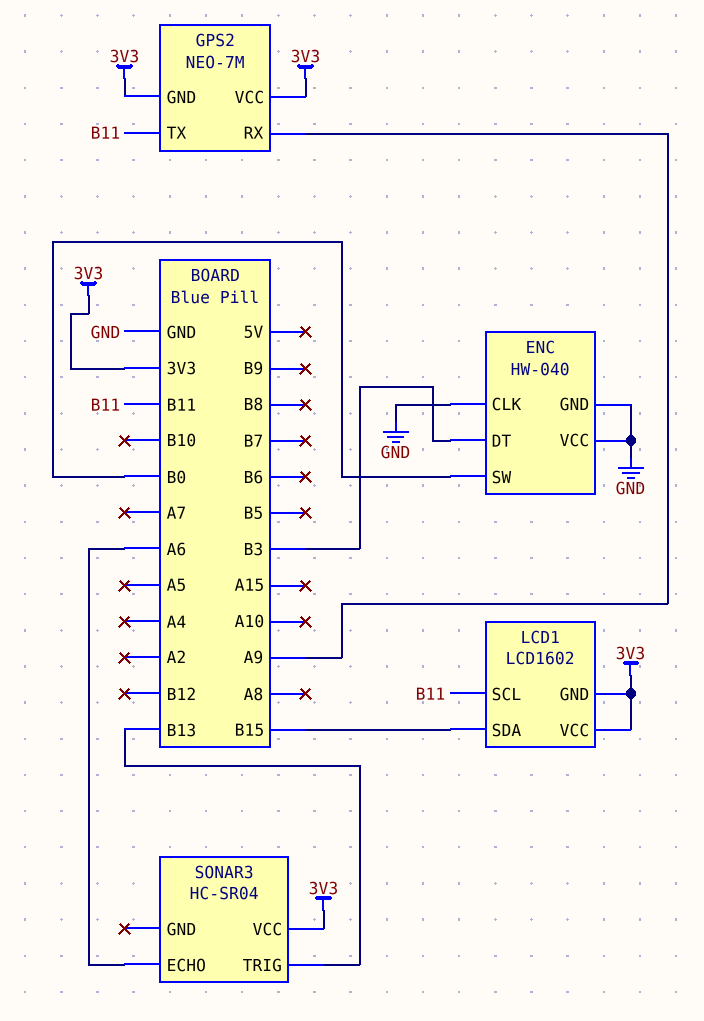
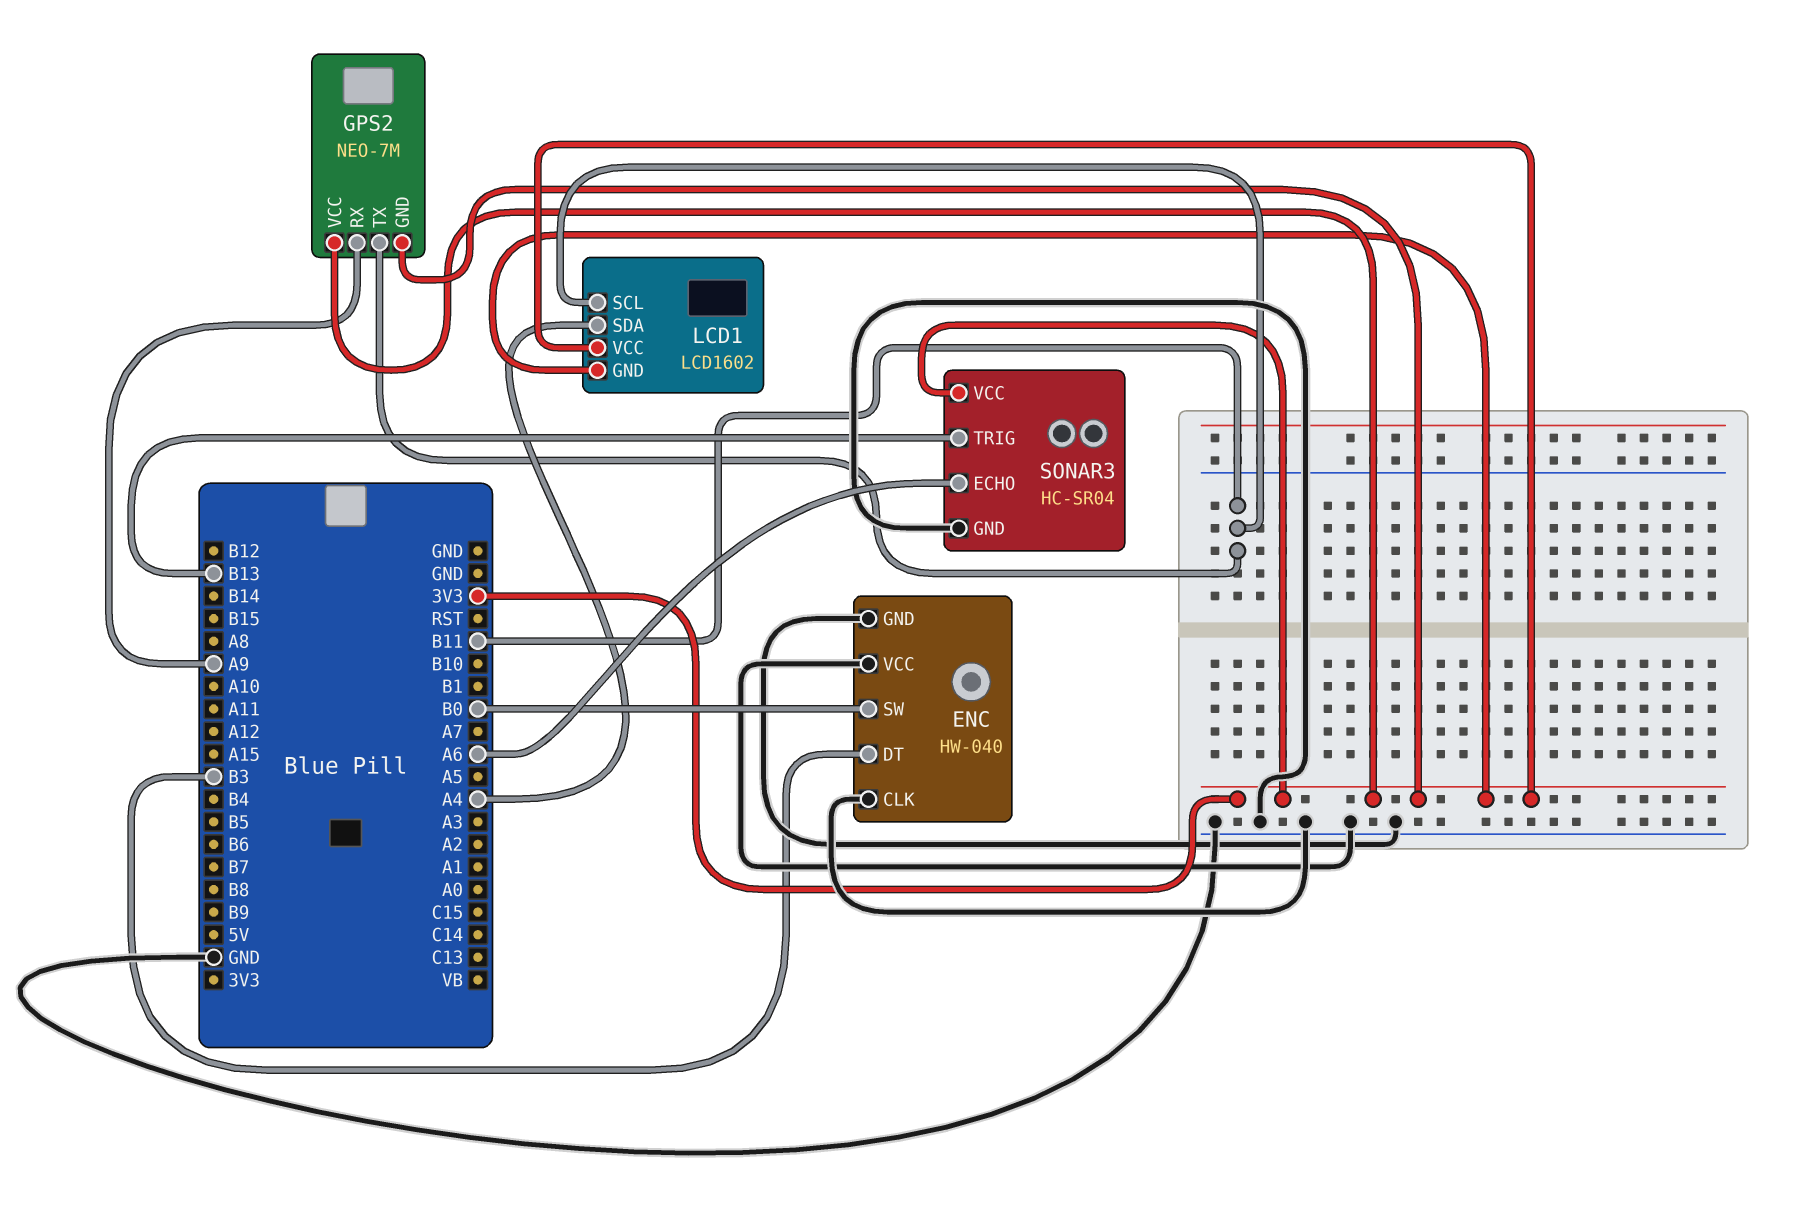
LCD1 pin SDA: B15 -> A4
SONAR3 pin GND: none -> GND

